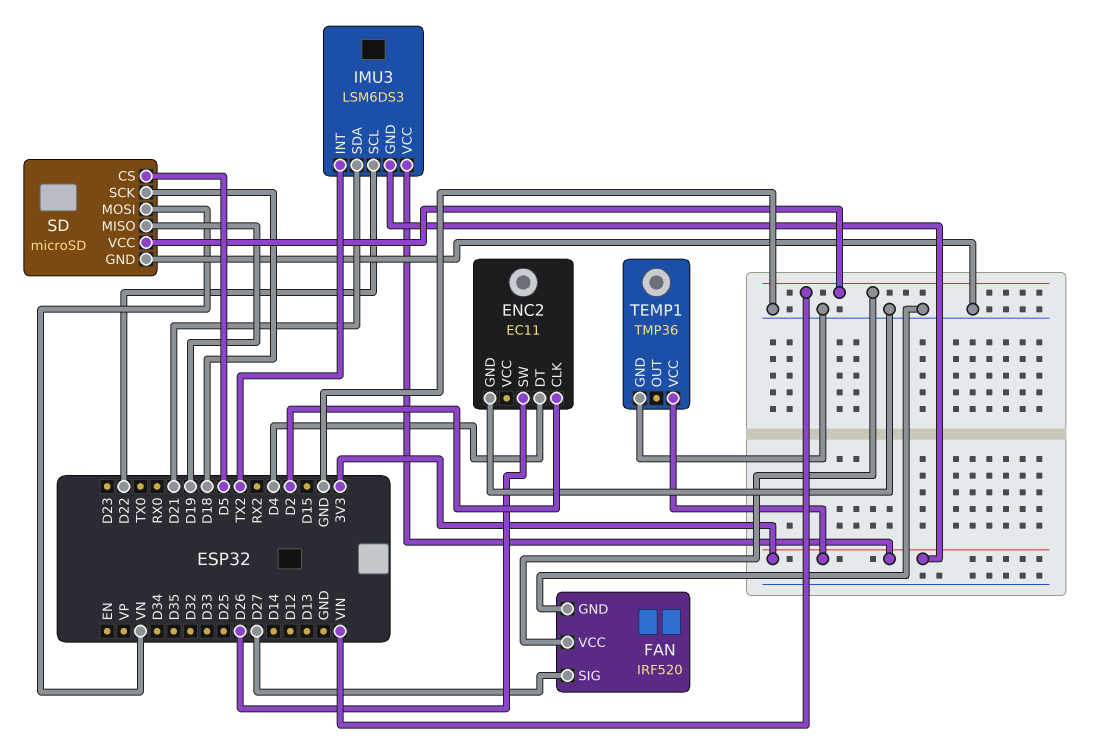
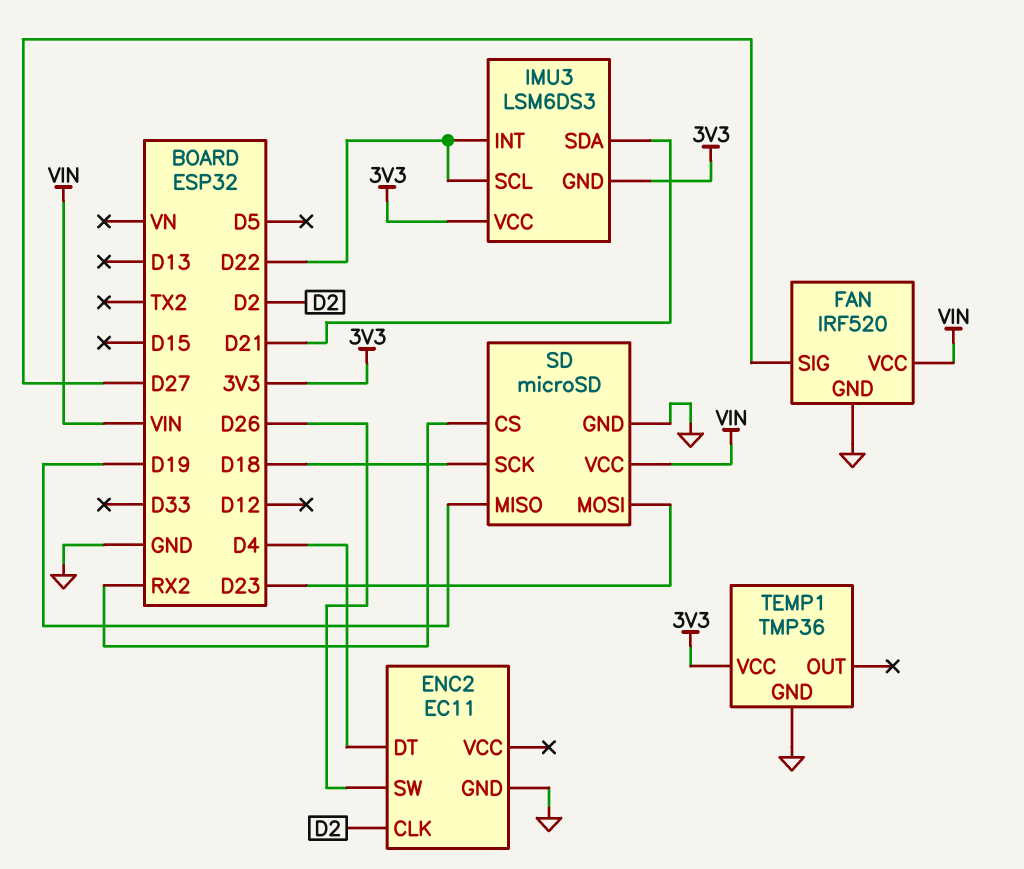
IMU3 pin INT: TX2 -> D22
SD pin CS: D5 -> RX2
SD pin MOSI: VN -> D23

